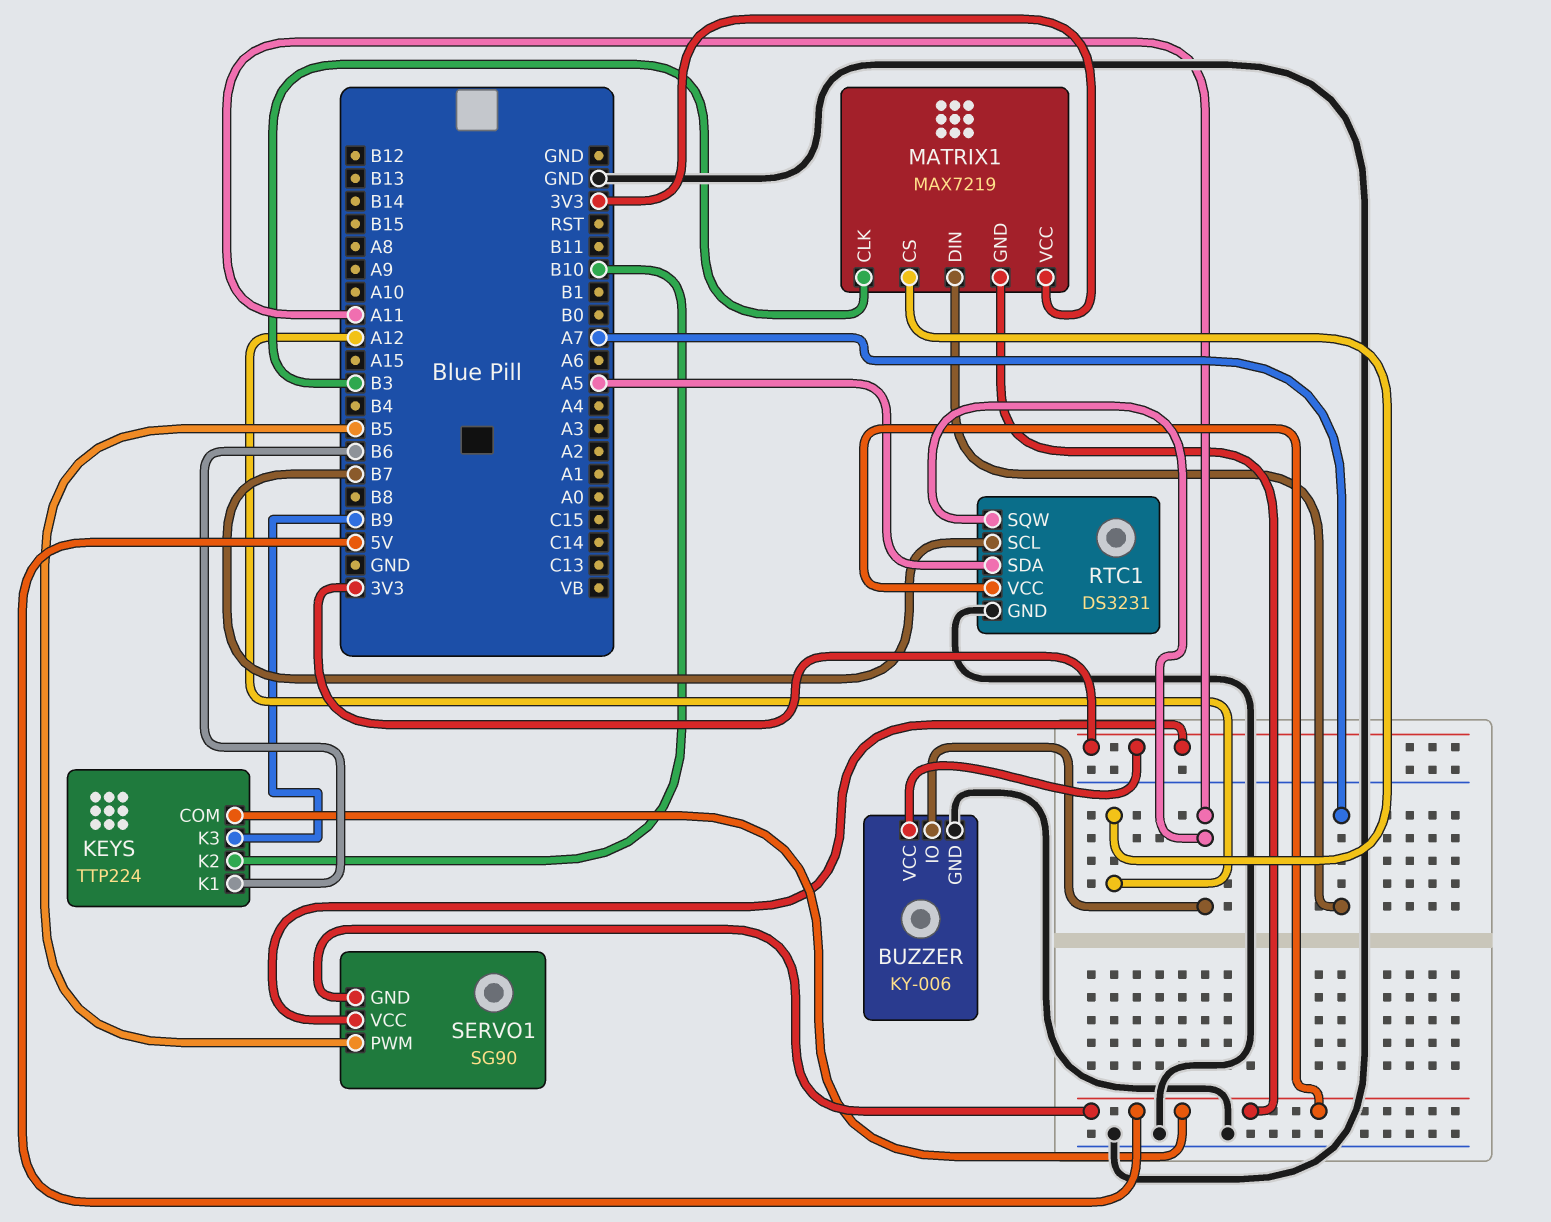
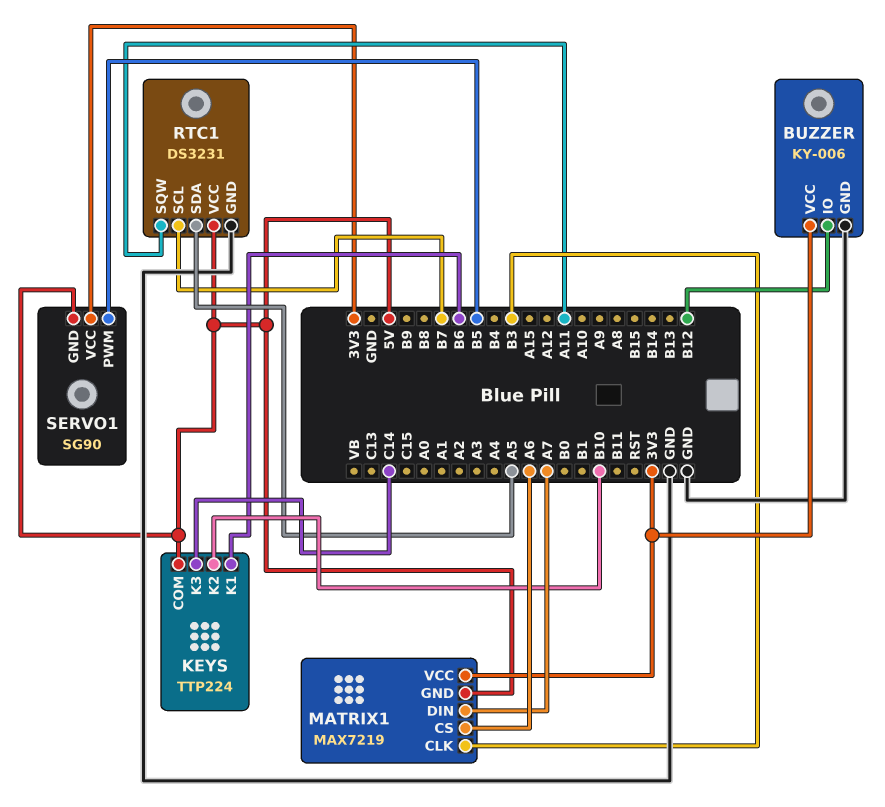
BUZZER pin IO: A11 -> B12
KEYS pin K3: B9 -> C14
MATRIX1 pin CS: A12 -> A6

